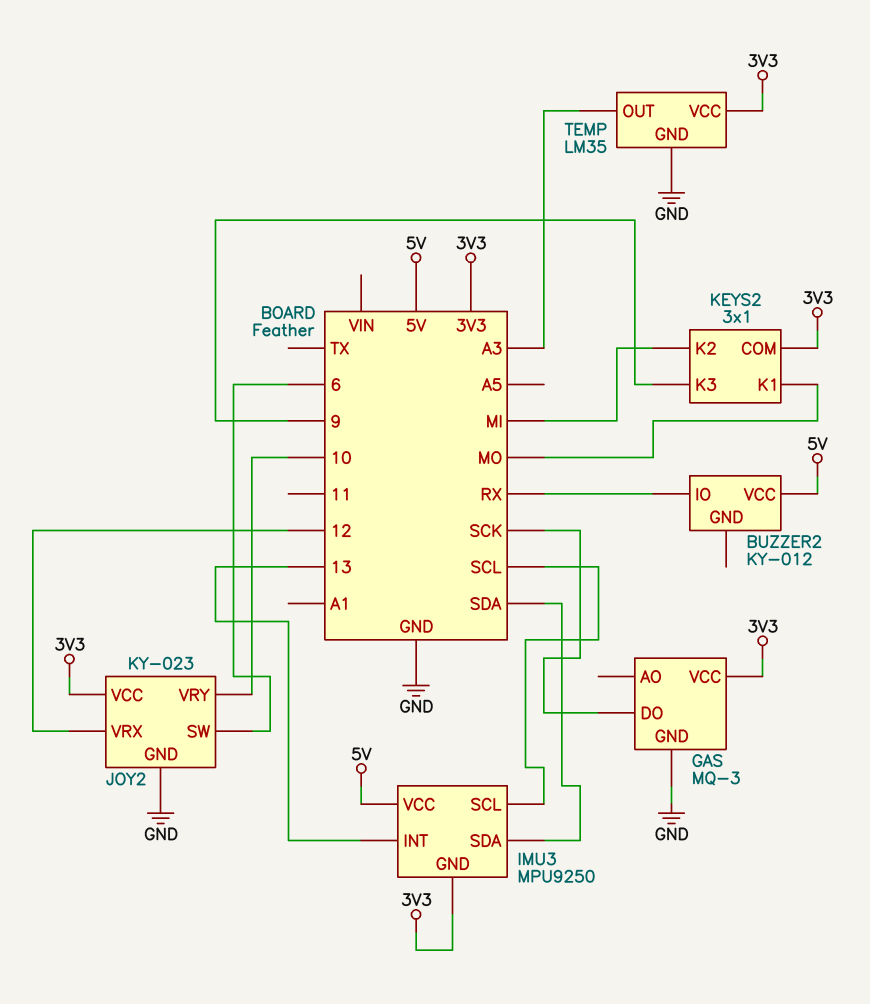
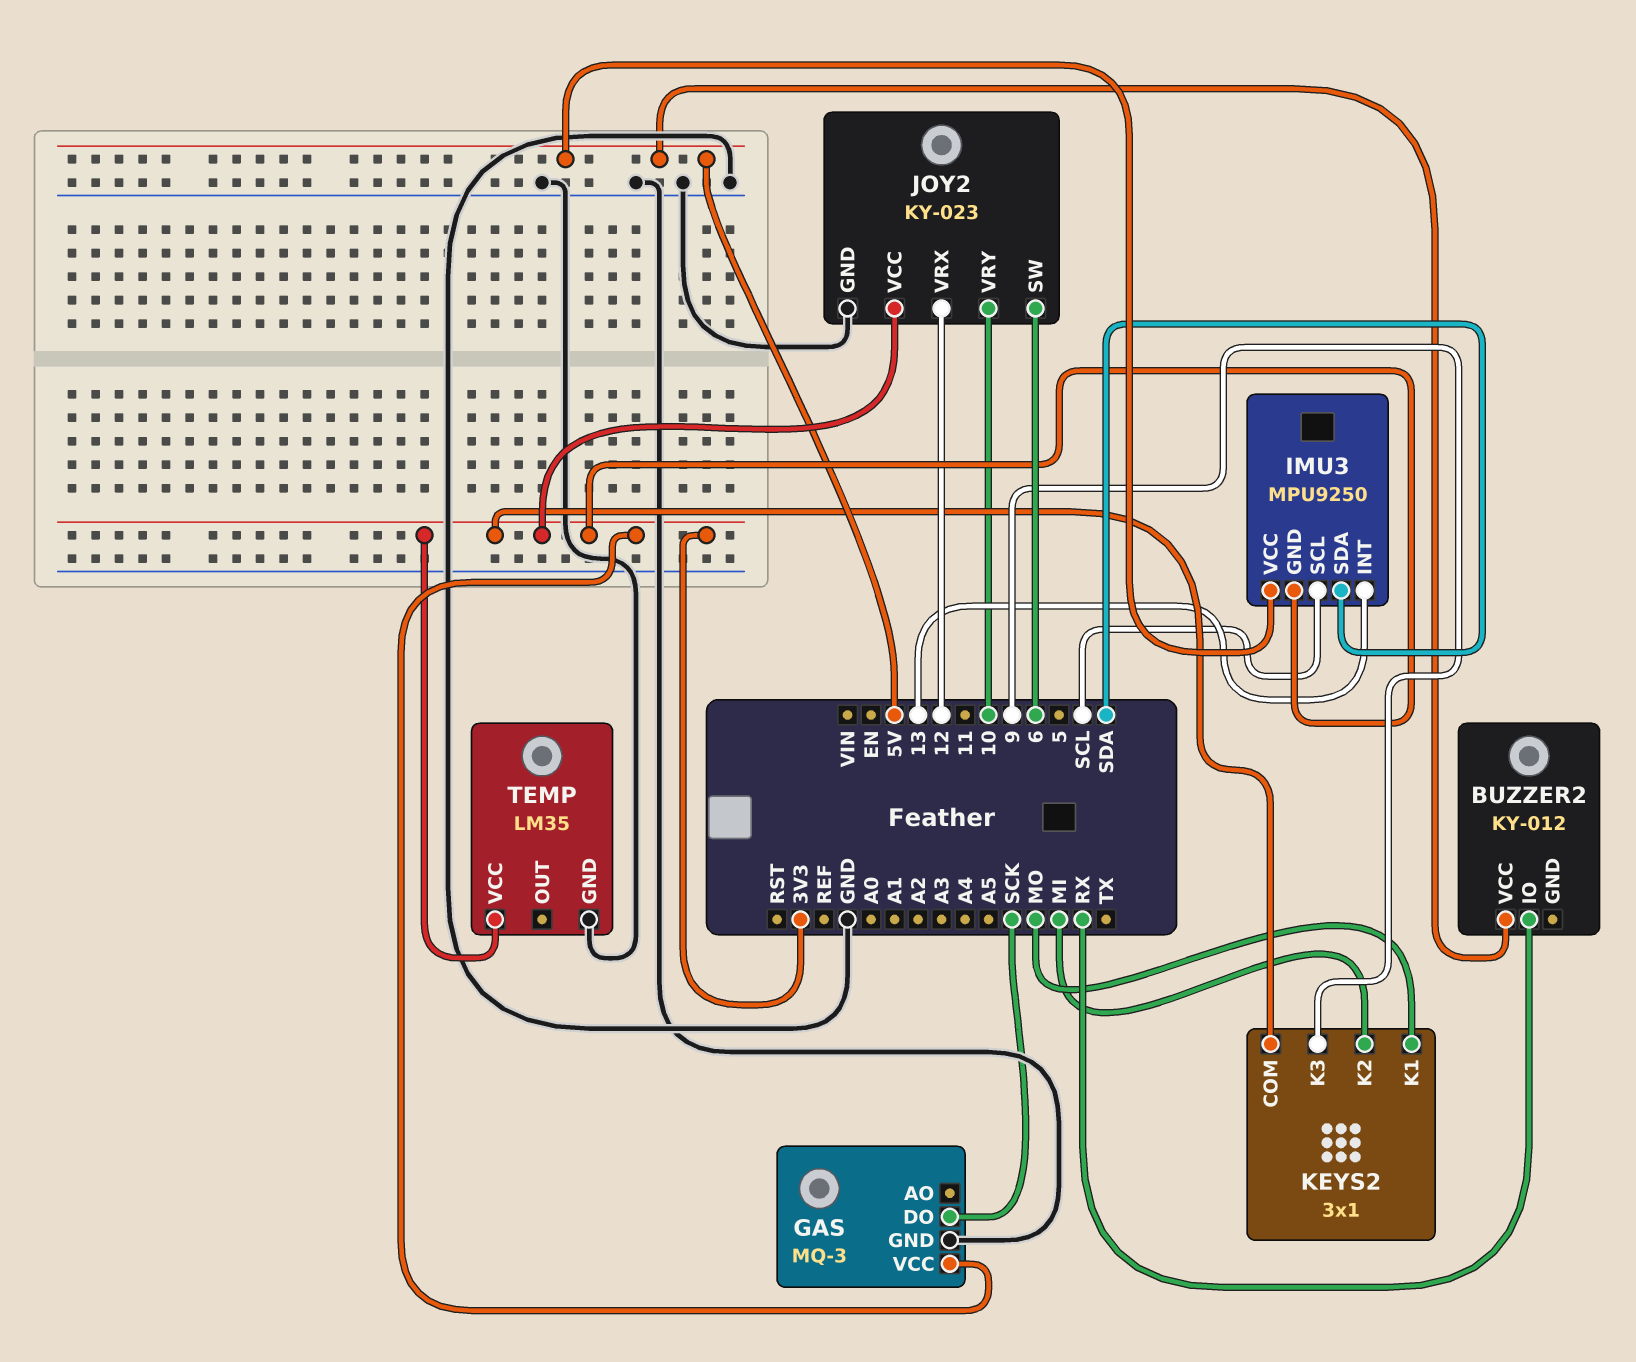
TEMP pin OUT: A3 -> none

